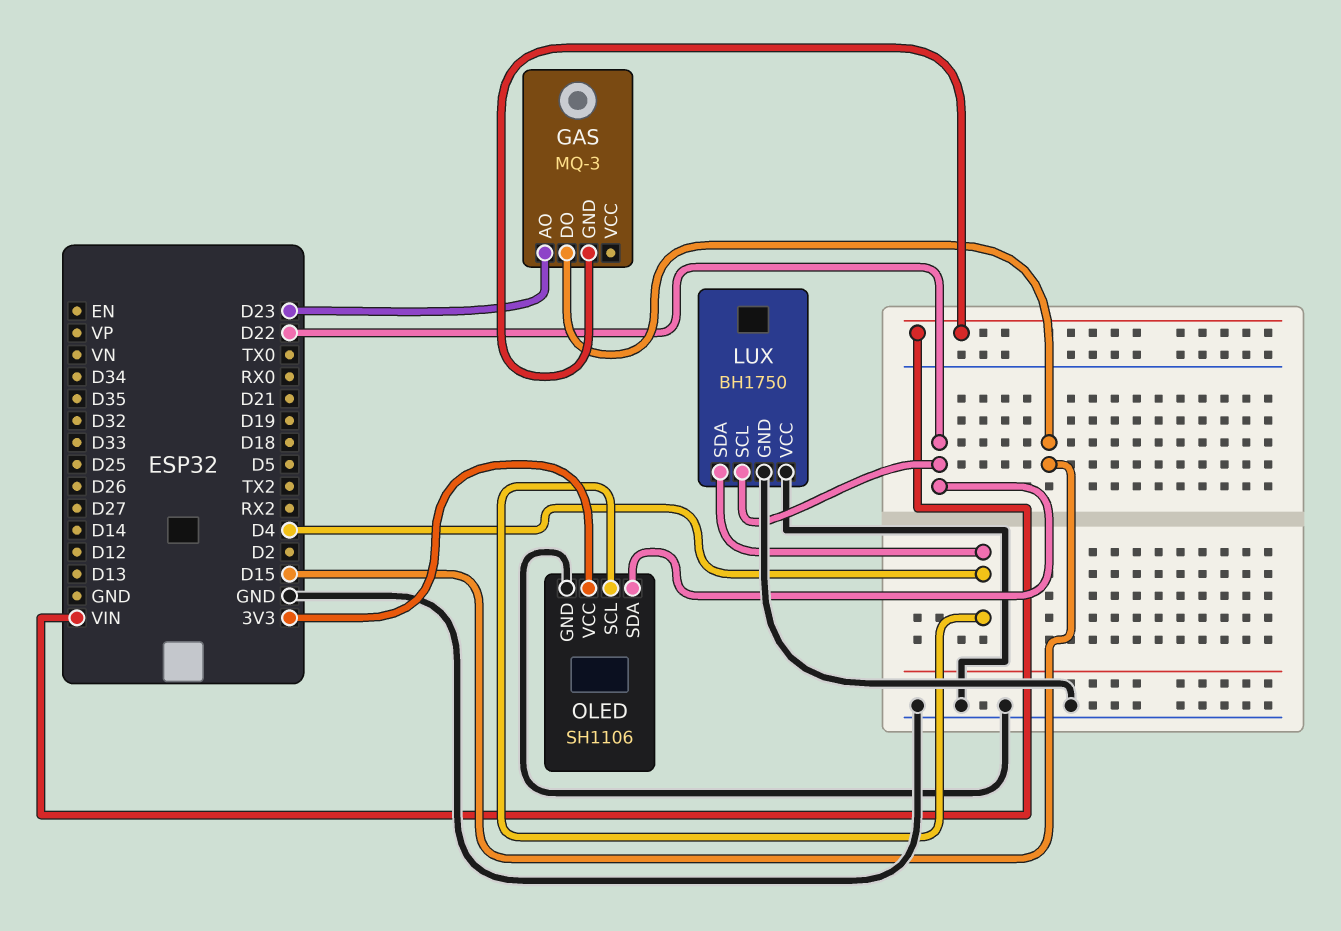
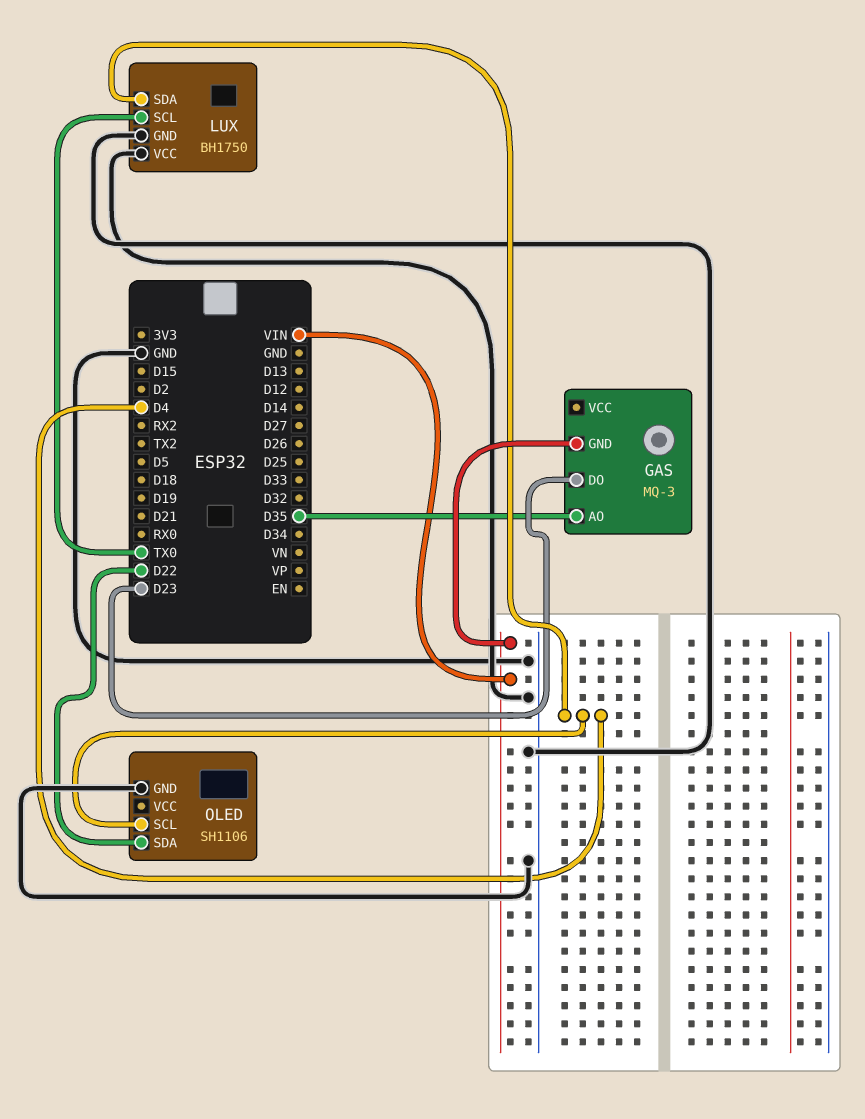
GAS pin AO: D23 -> D35
GAS pin DO: D15 -> D23
LUX pin SCL: D22 -> TX0
OLED pin VCC: 3V3 -> none

